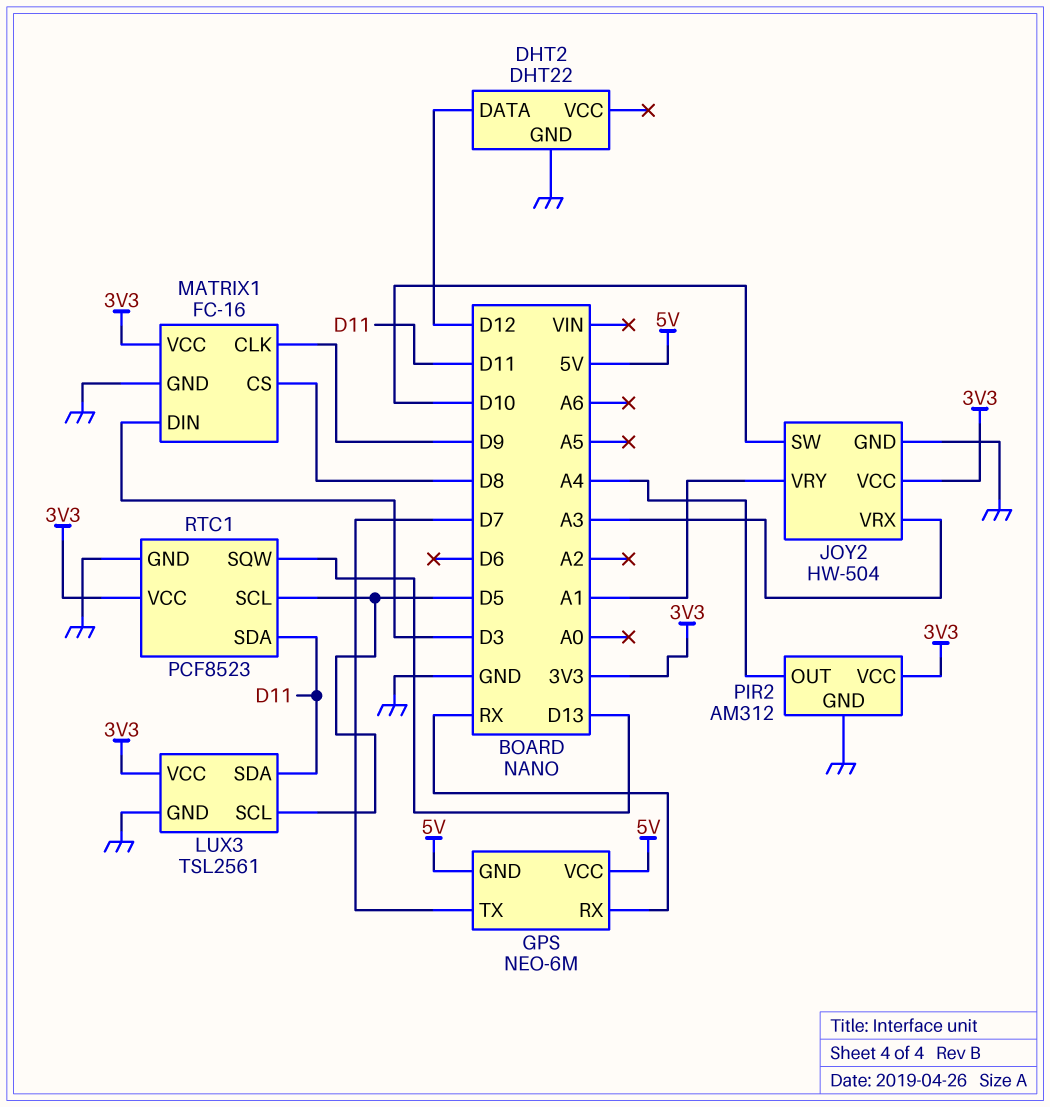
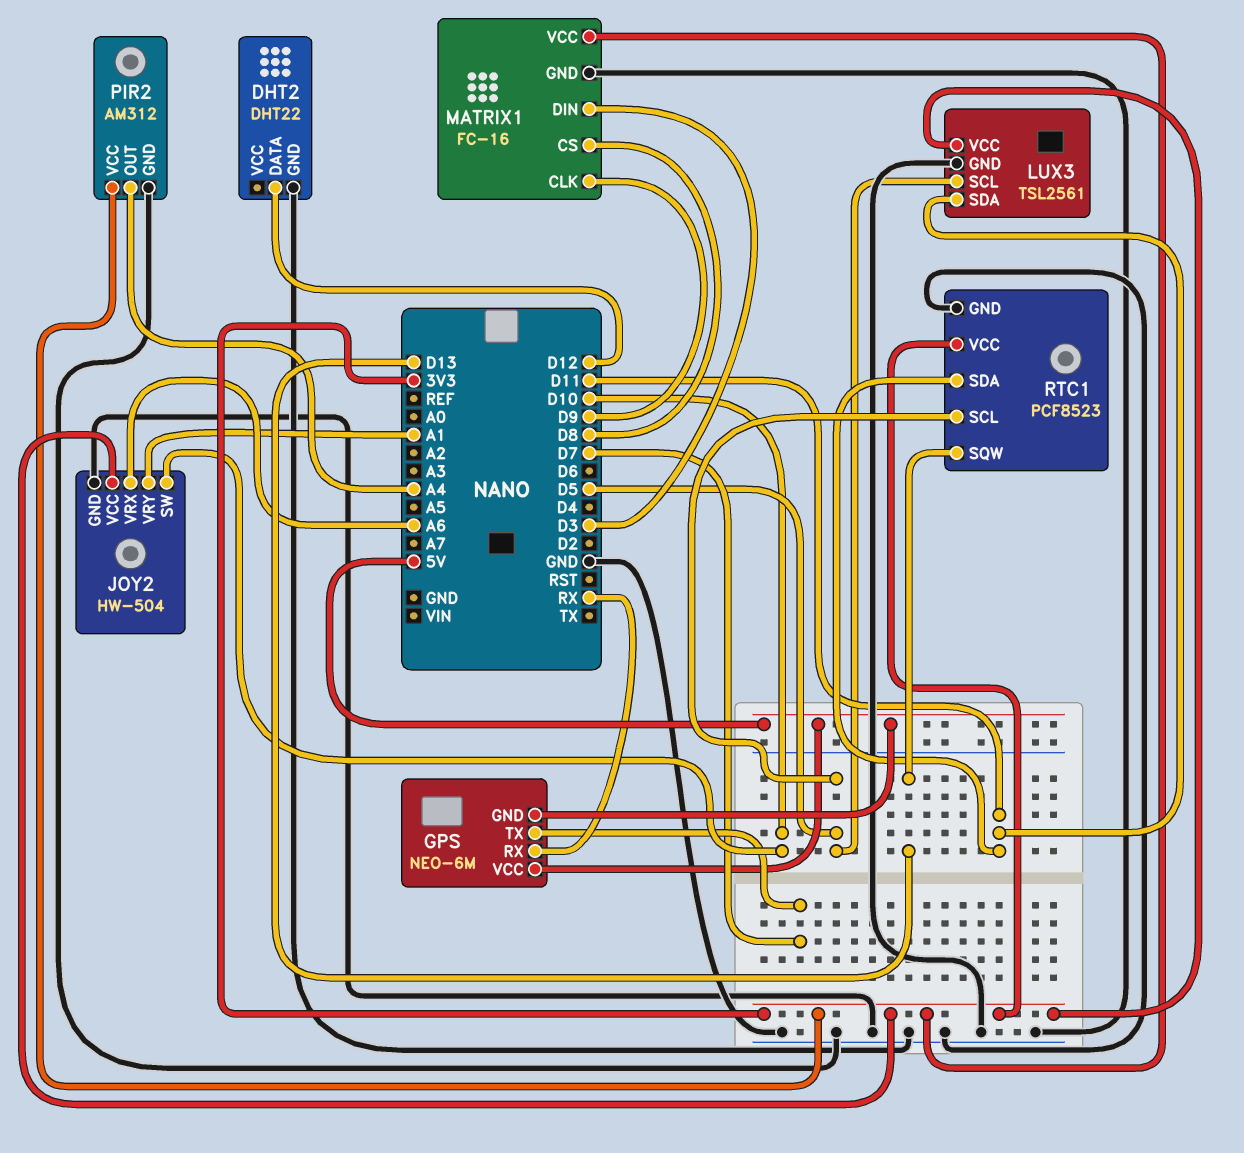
JOY2 pin VRX: A3 -> A6

